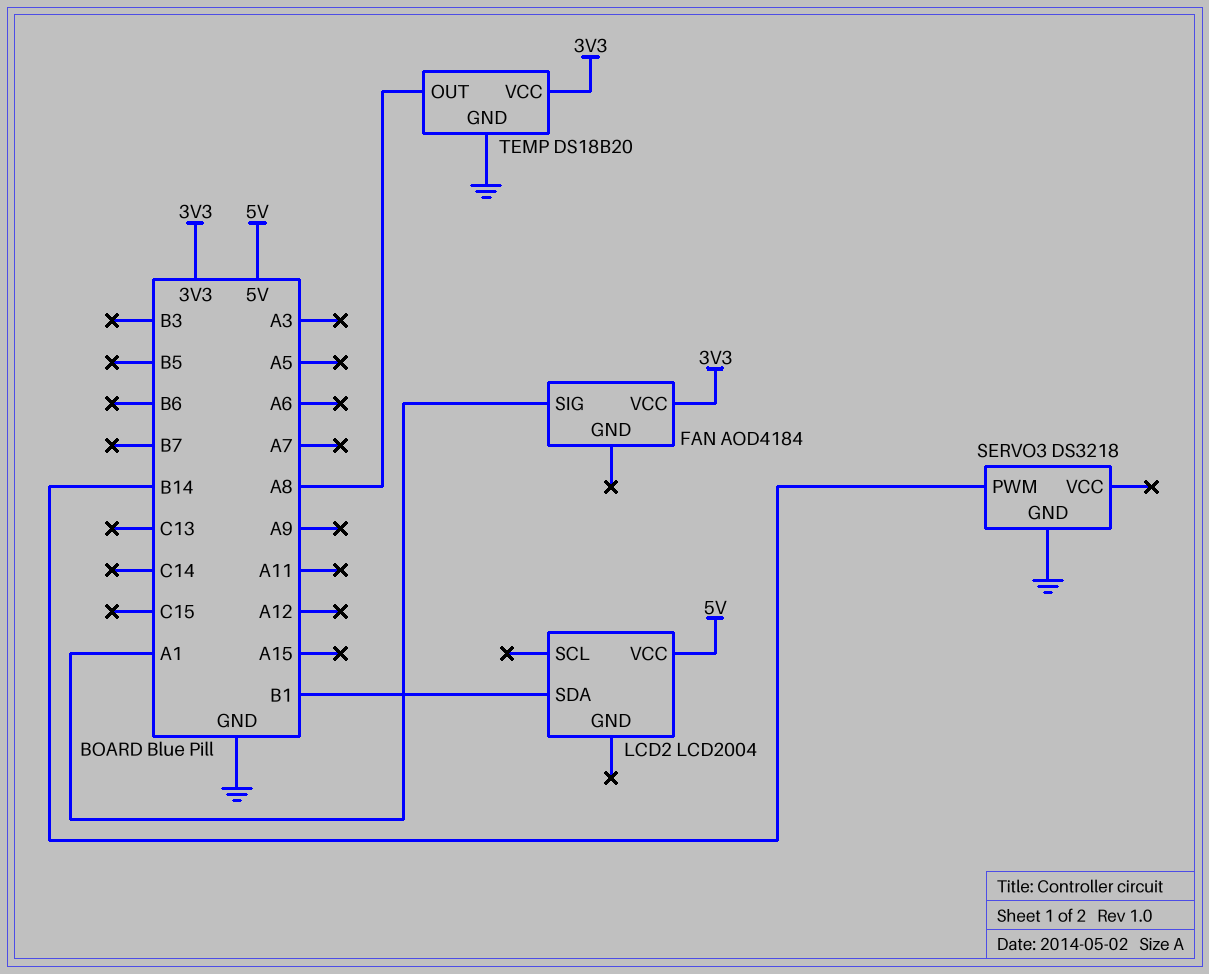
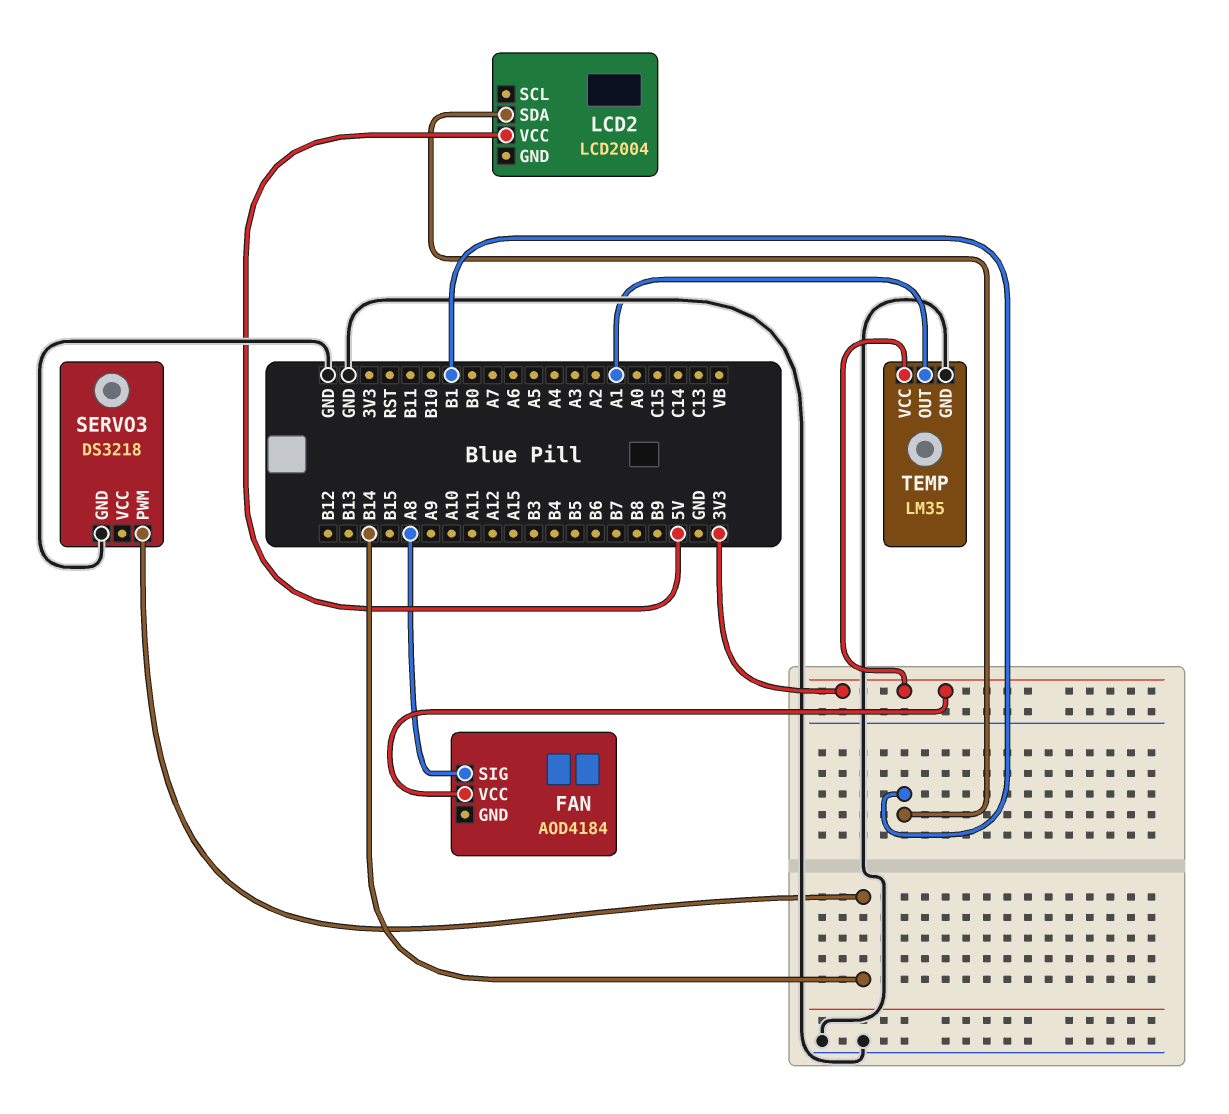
FAN pin SIG: A1 -> A8
TEMP: DS18B20 -> LM35
TEMP pin OUT: A8 -> A1

